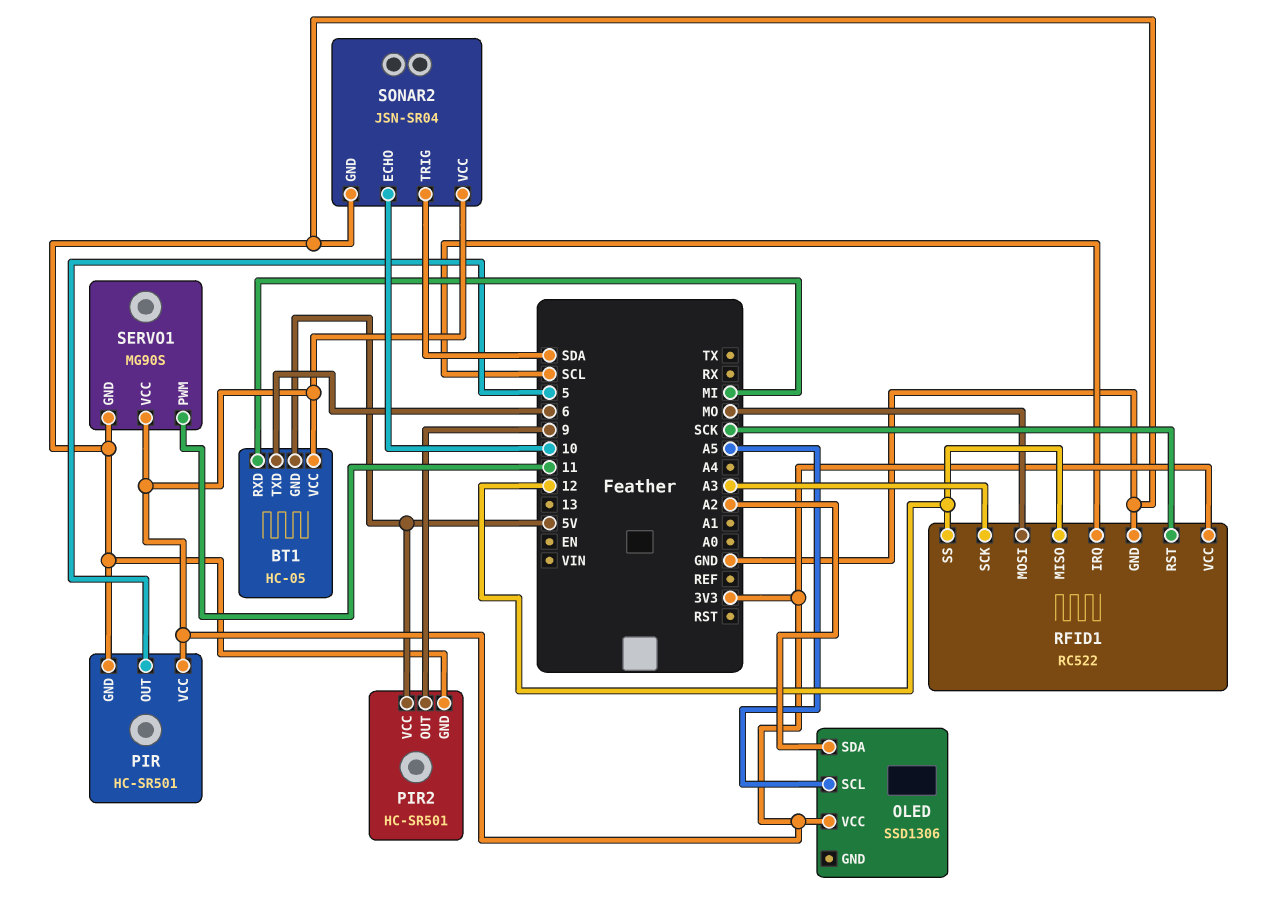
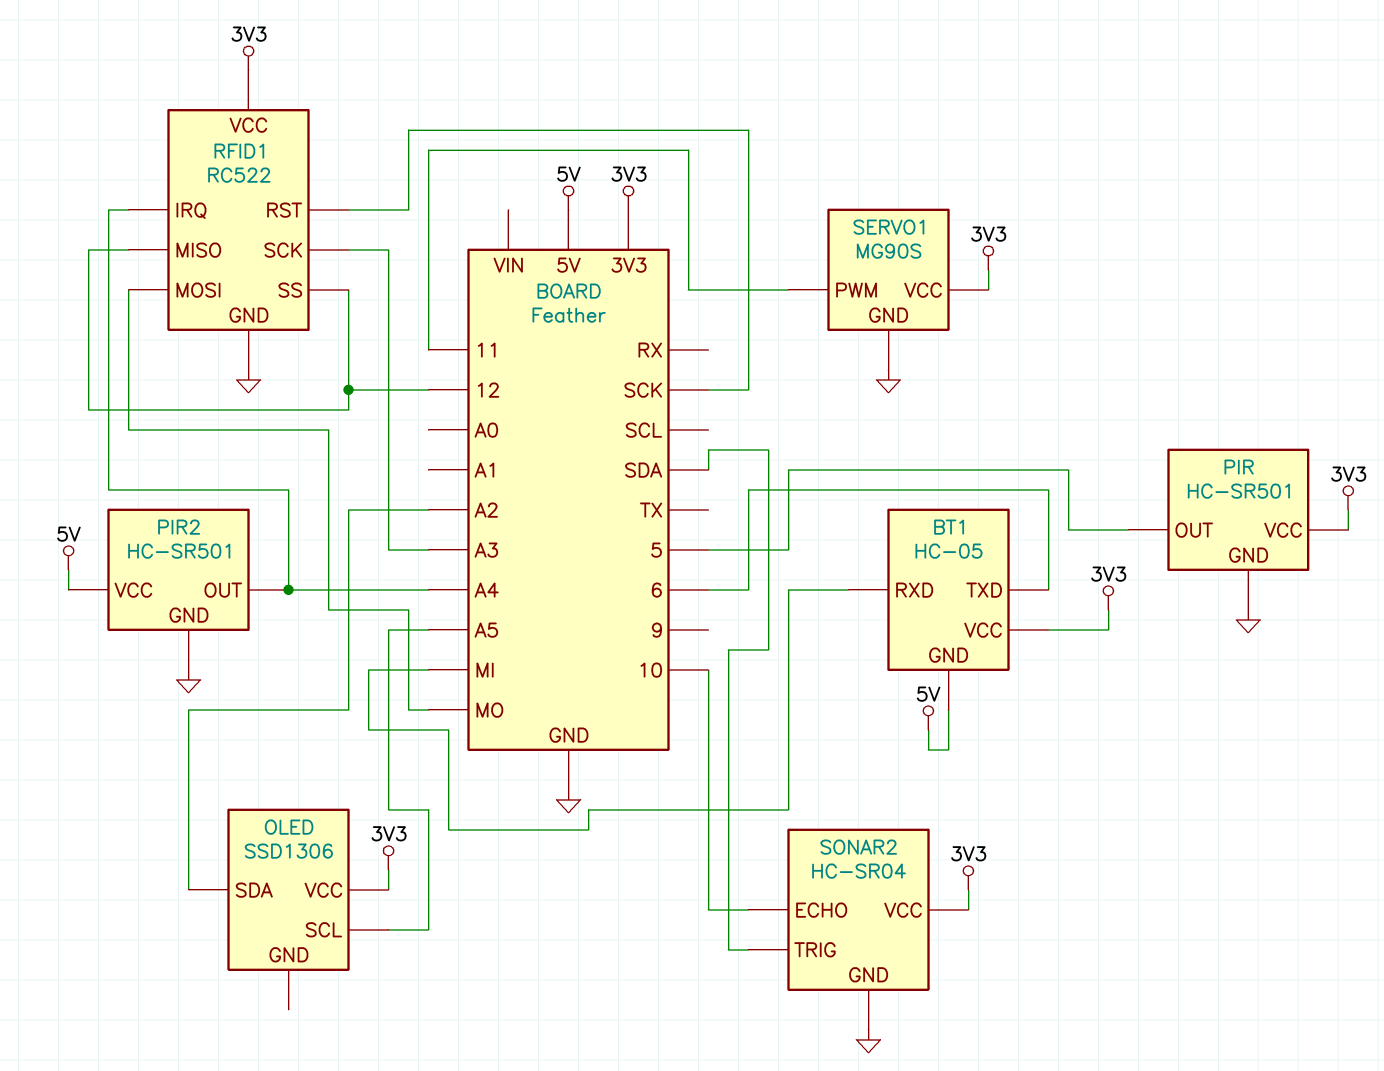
PIR2 pin OUT: 9 -> A4
RFID1 pin IRQ: SCL -> A4
SONAR2: JSN-SR04 -> HC-SR04

